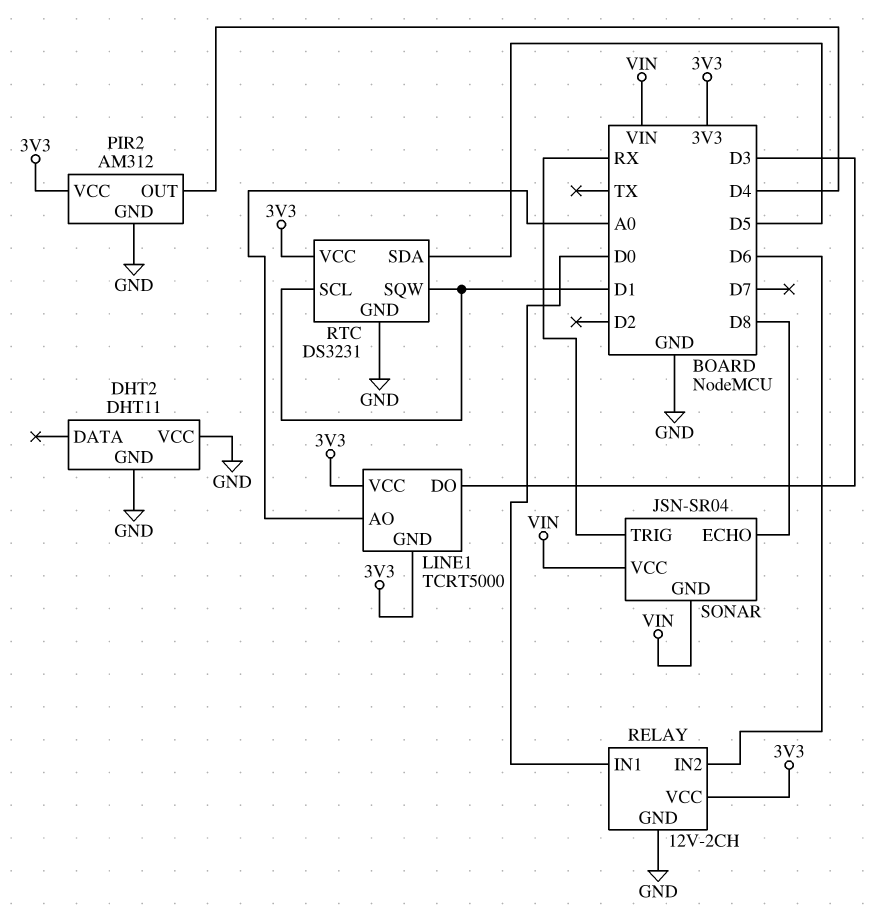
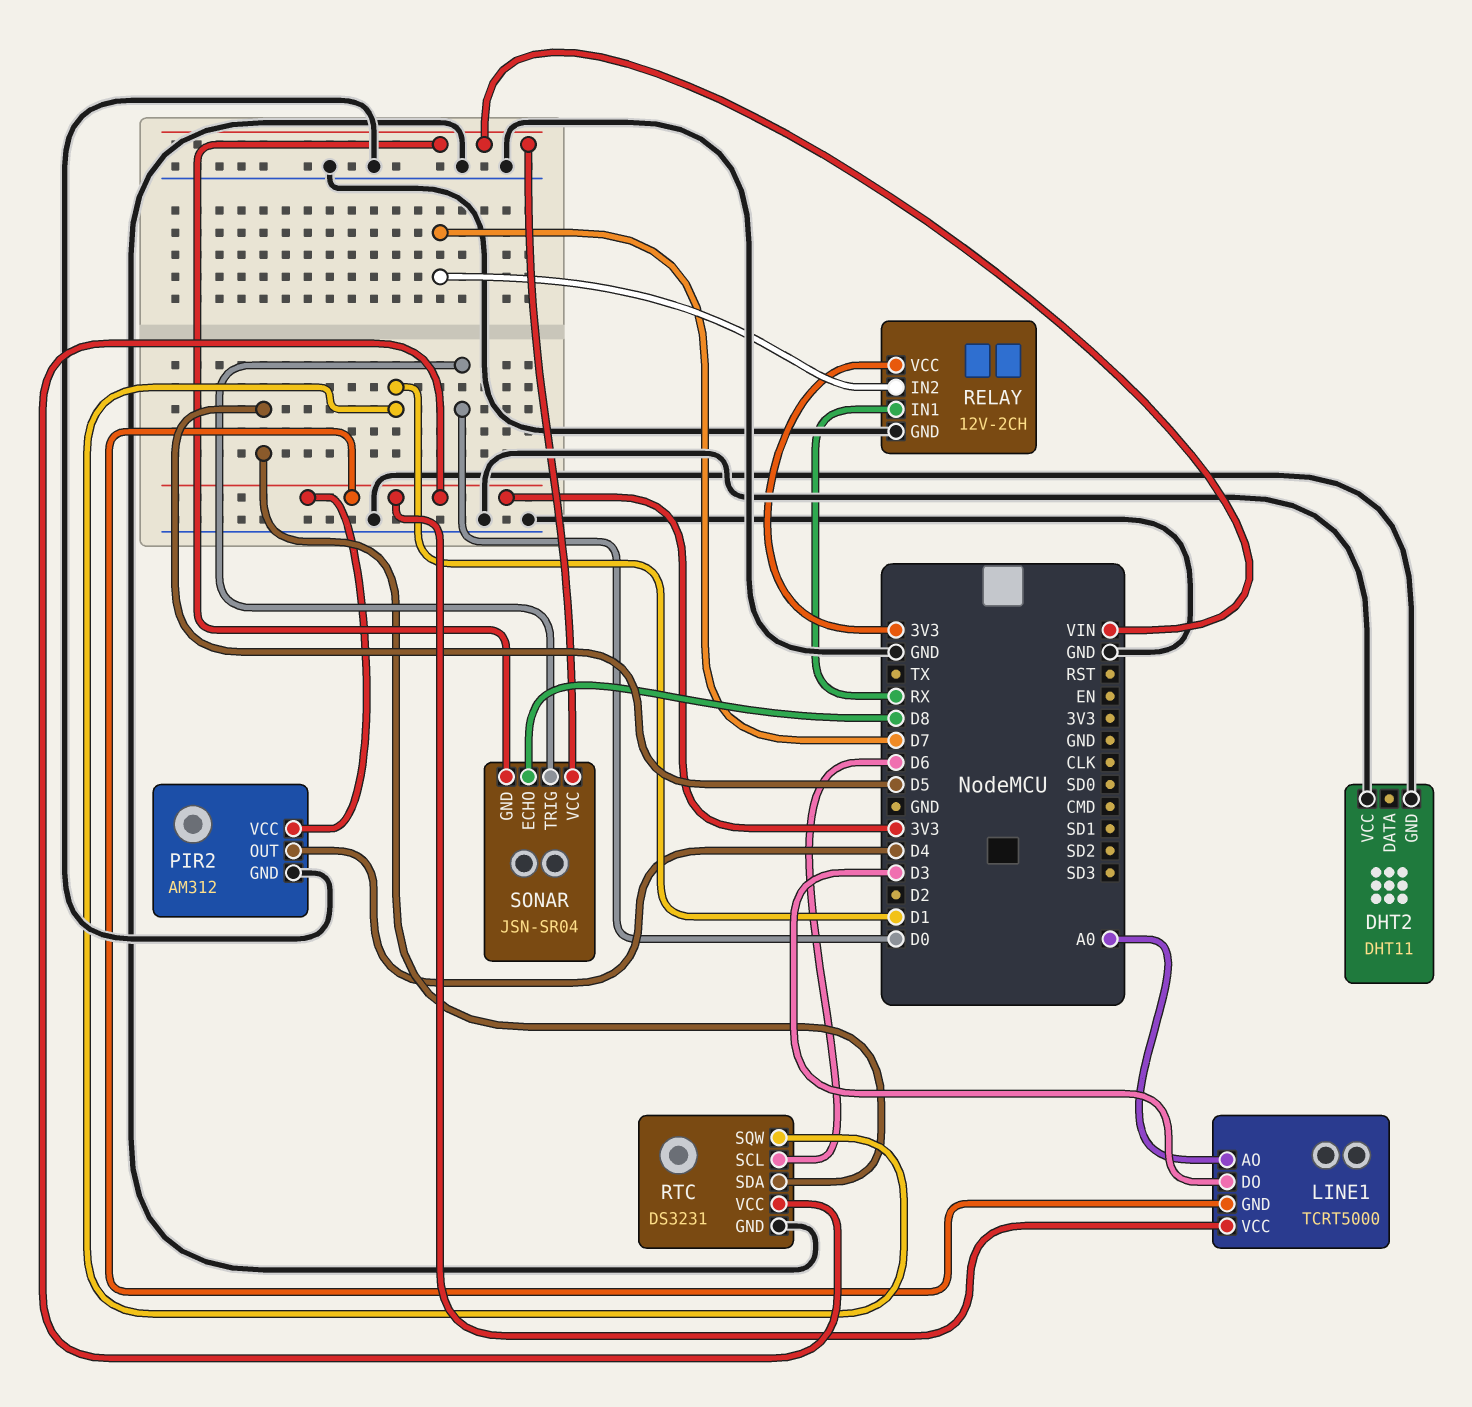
RELAY pin IN1: D0 -> RX
RELAY pin IN2: D6 -> D7
RTC pin SCL: D1 -> D6
SONAR pin TRIG: RX -> D0

